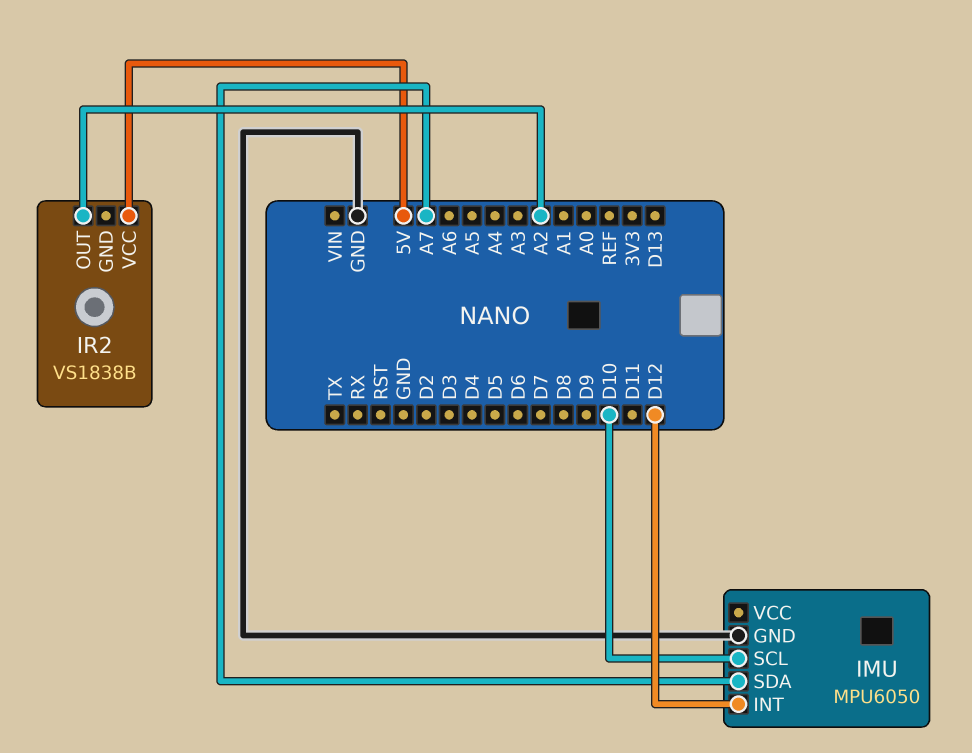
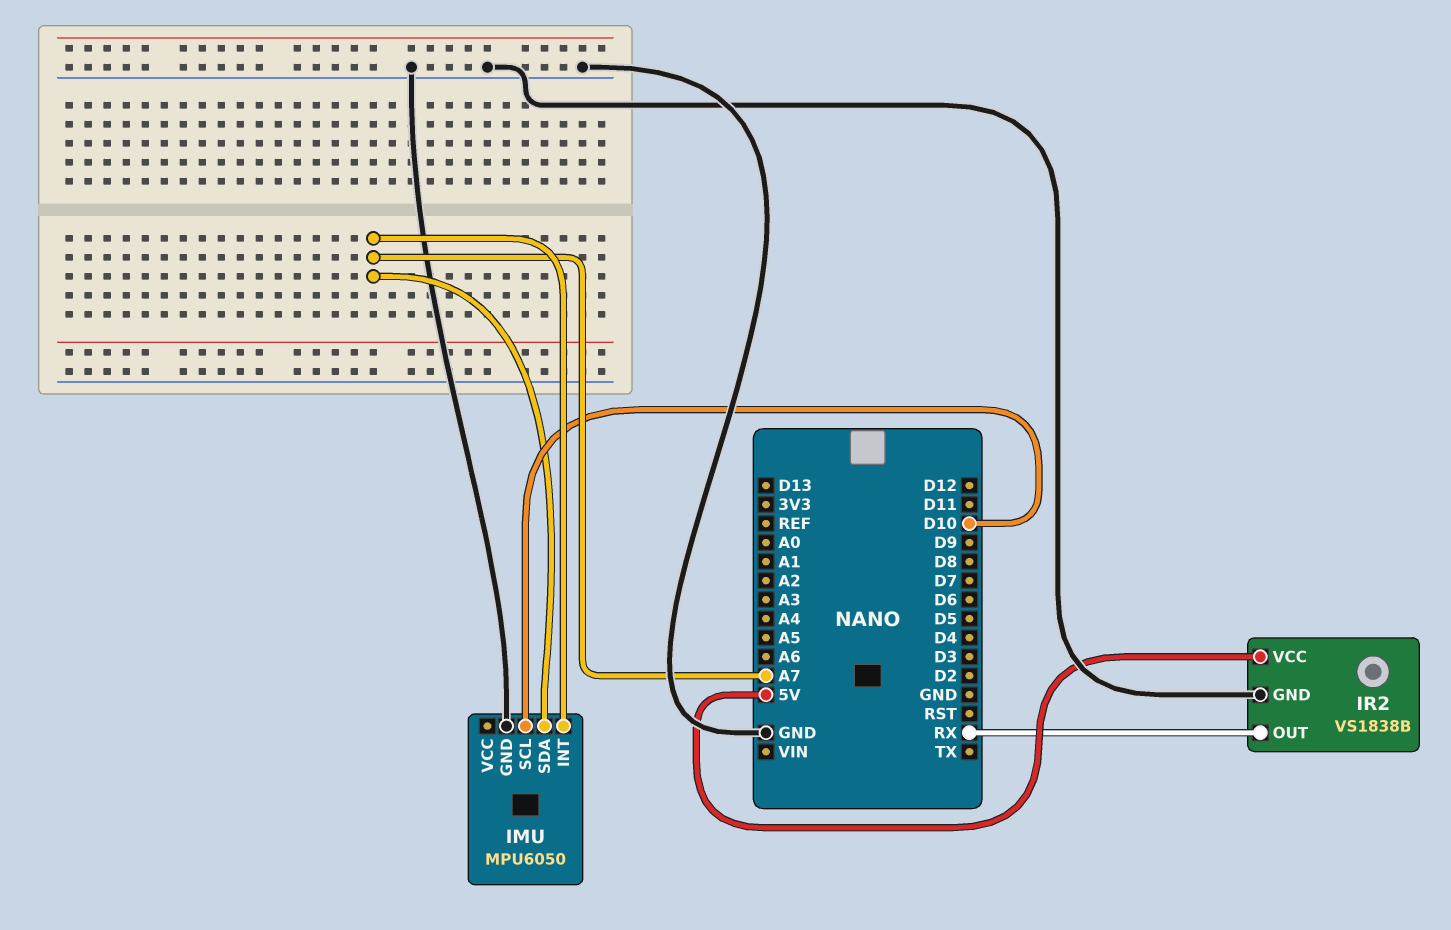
IMU pin INT: D12 -> A7
IR2 pin GND: none -> GND
IR2 pin OUT: A2 -> RX

